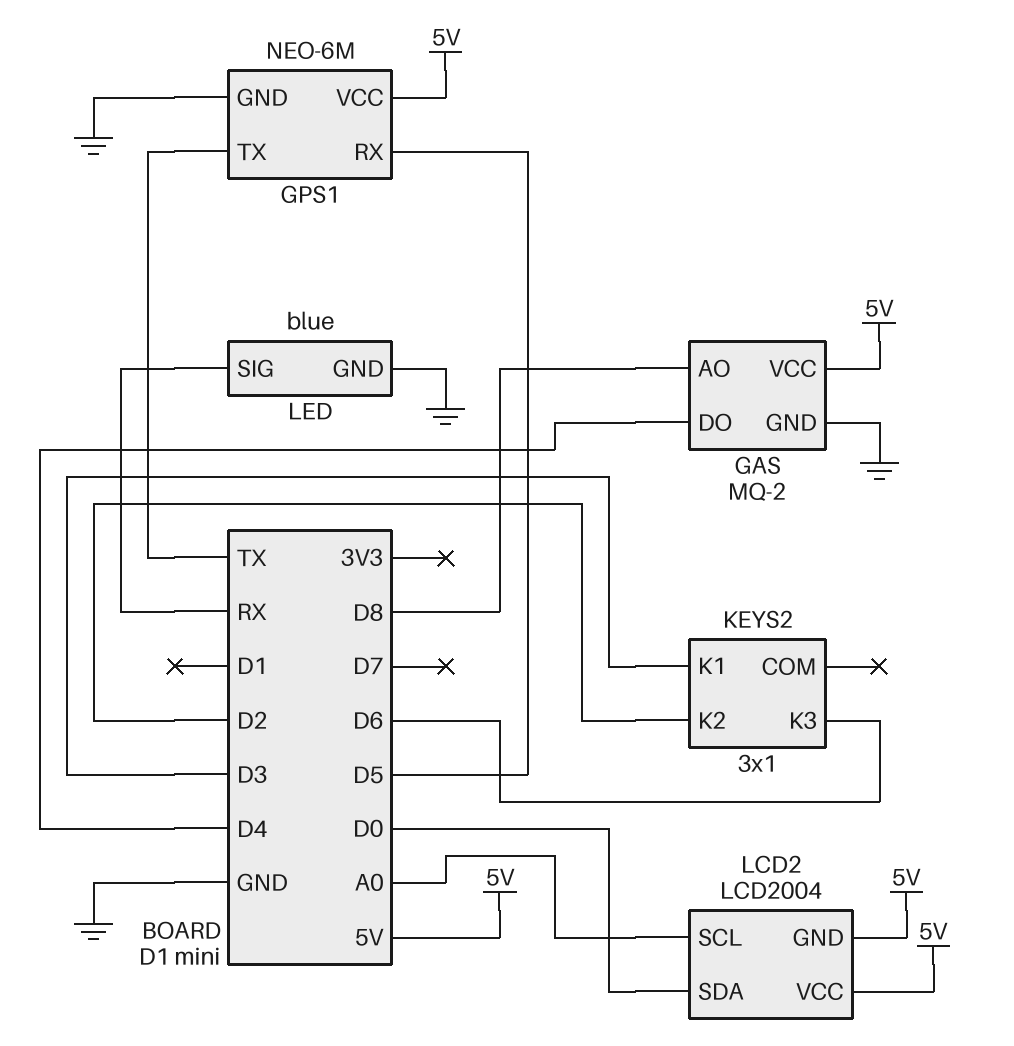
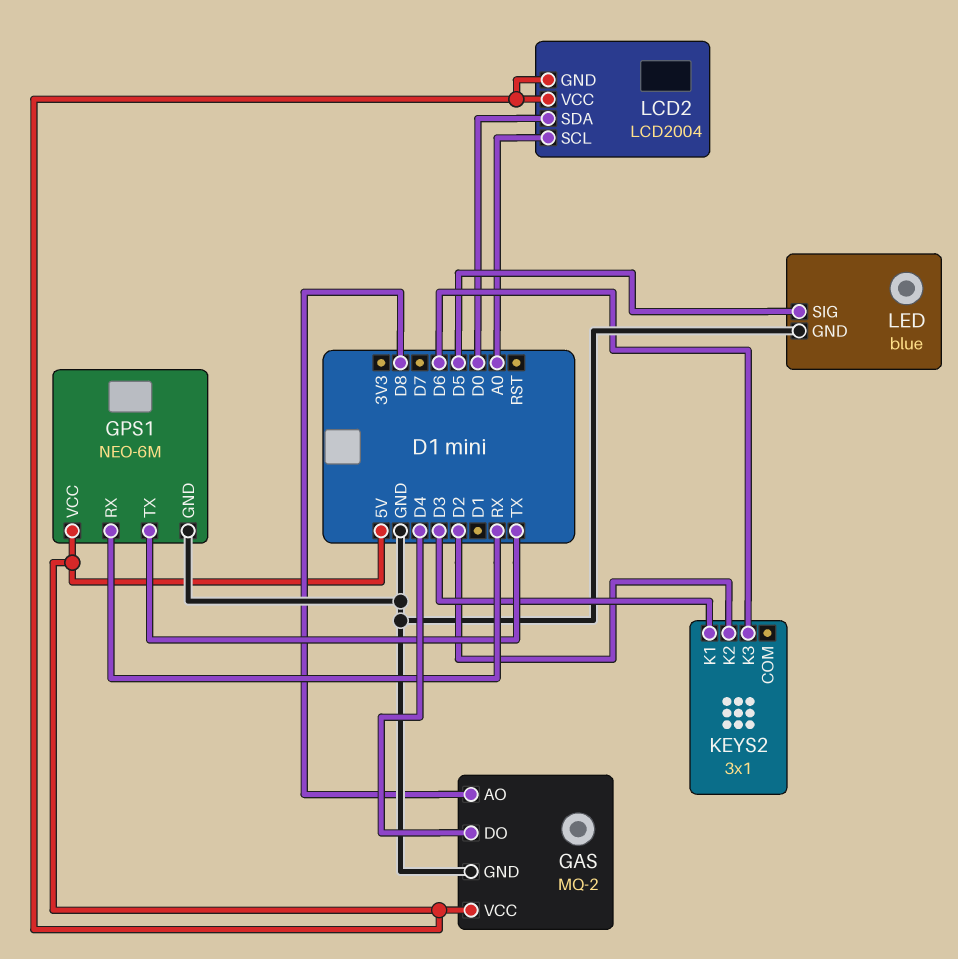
GPS1 pin RX: D5 -> RX
LED pin SIG: RX -> D5

